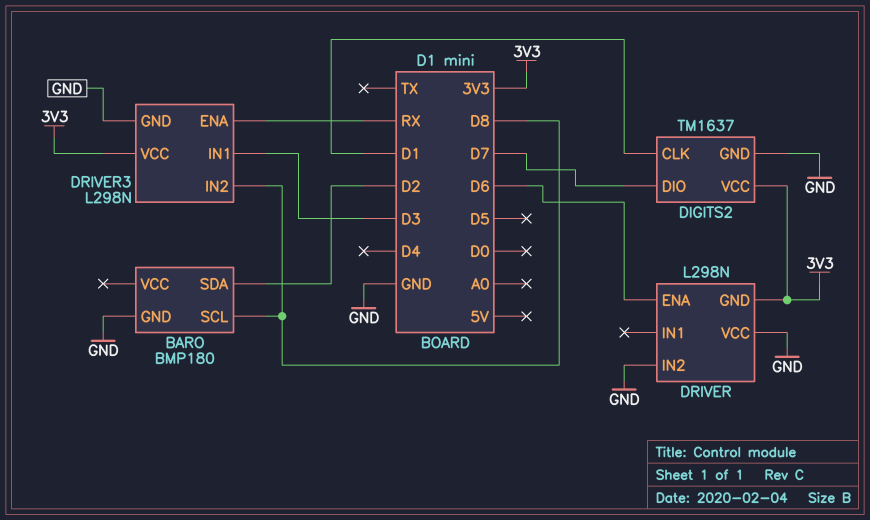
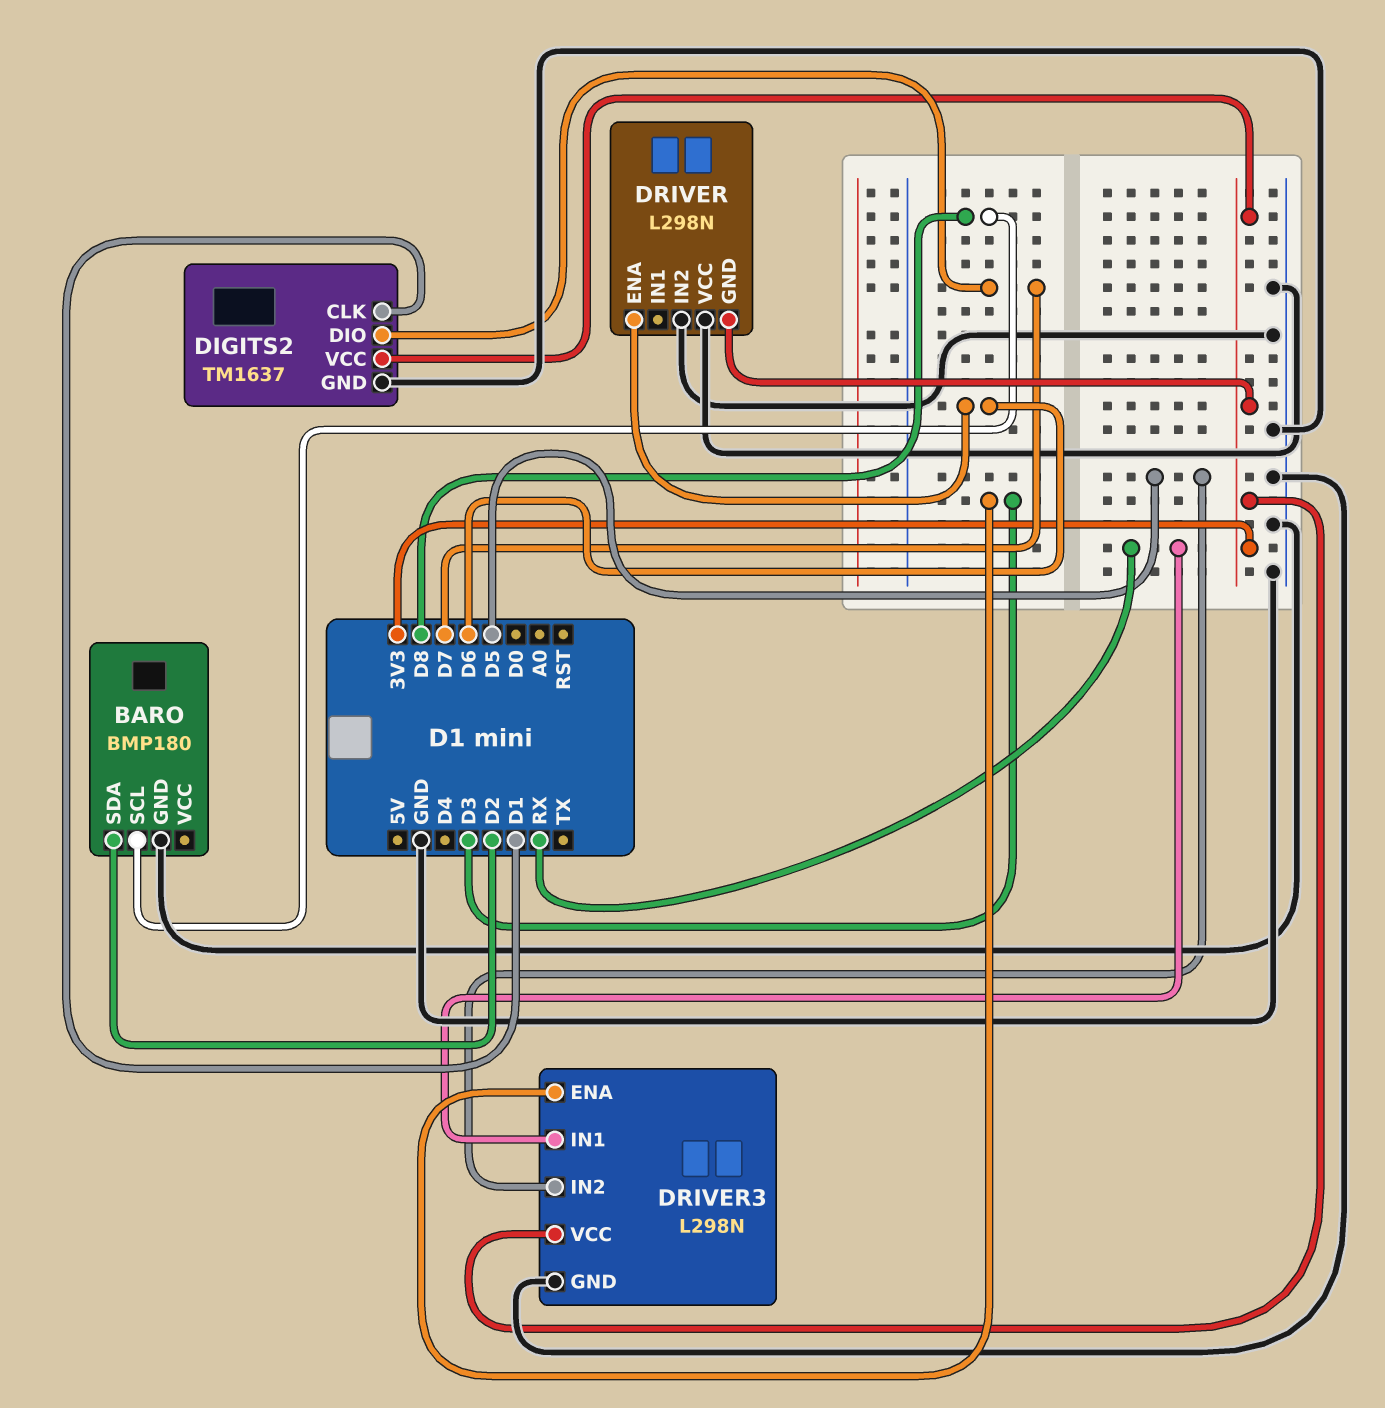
DRIVER3 pin ENA: RX -> D3
DRIVER3 pin IN1: D3 -> RX
DRIVER3 pin IN2: D8 -> D5

